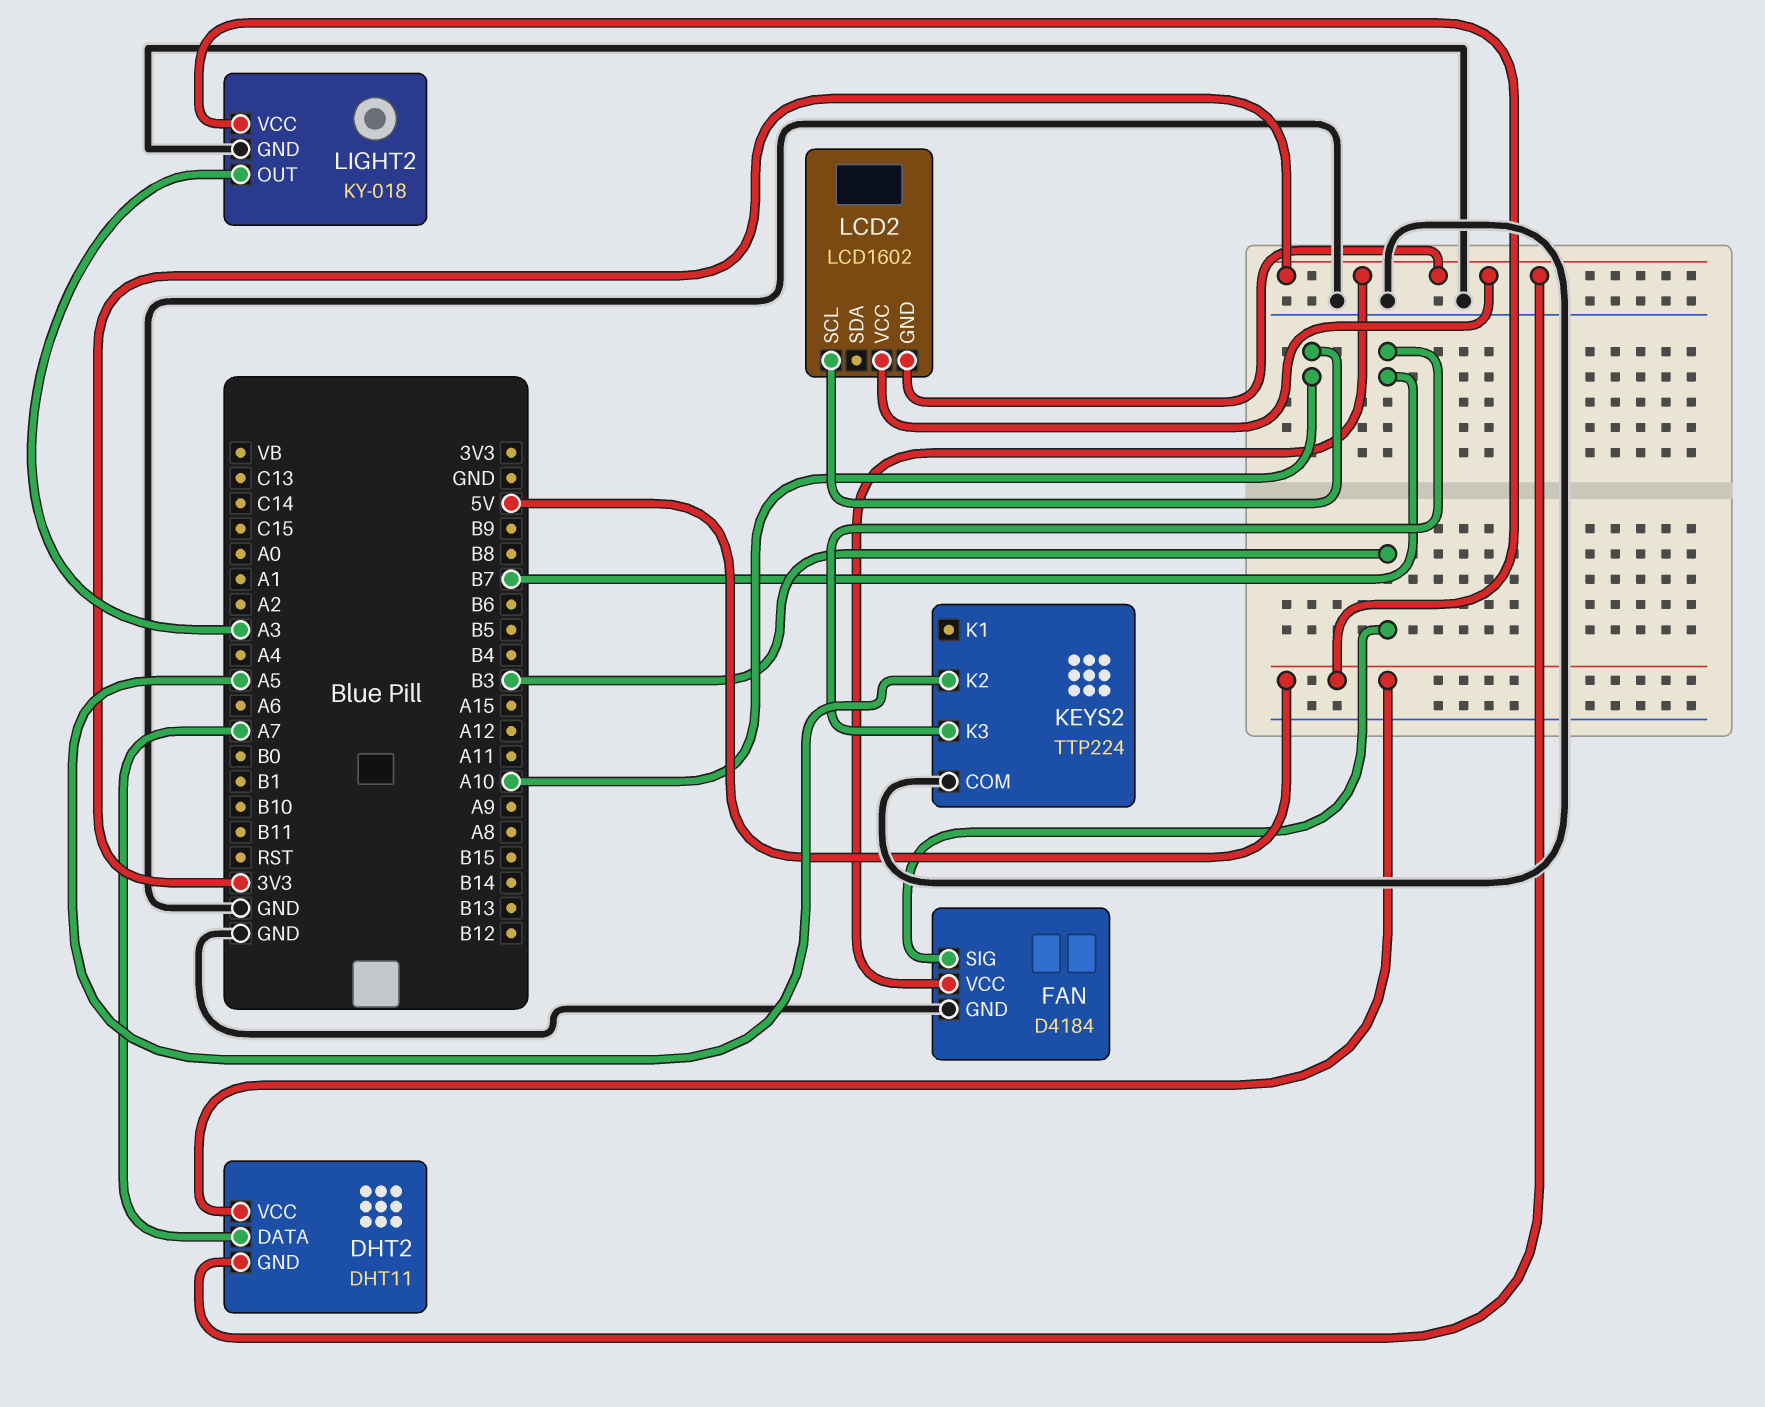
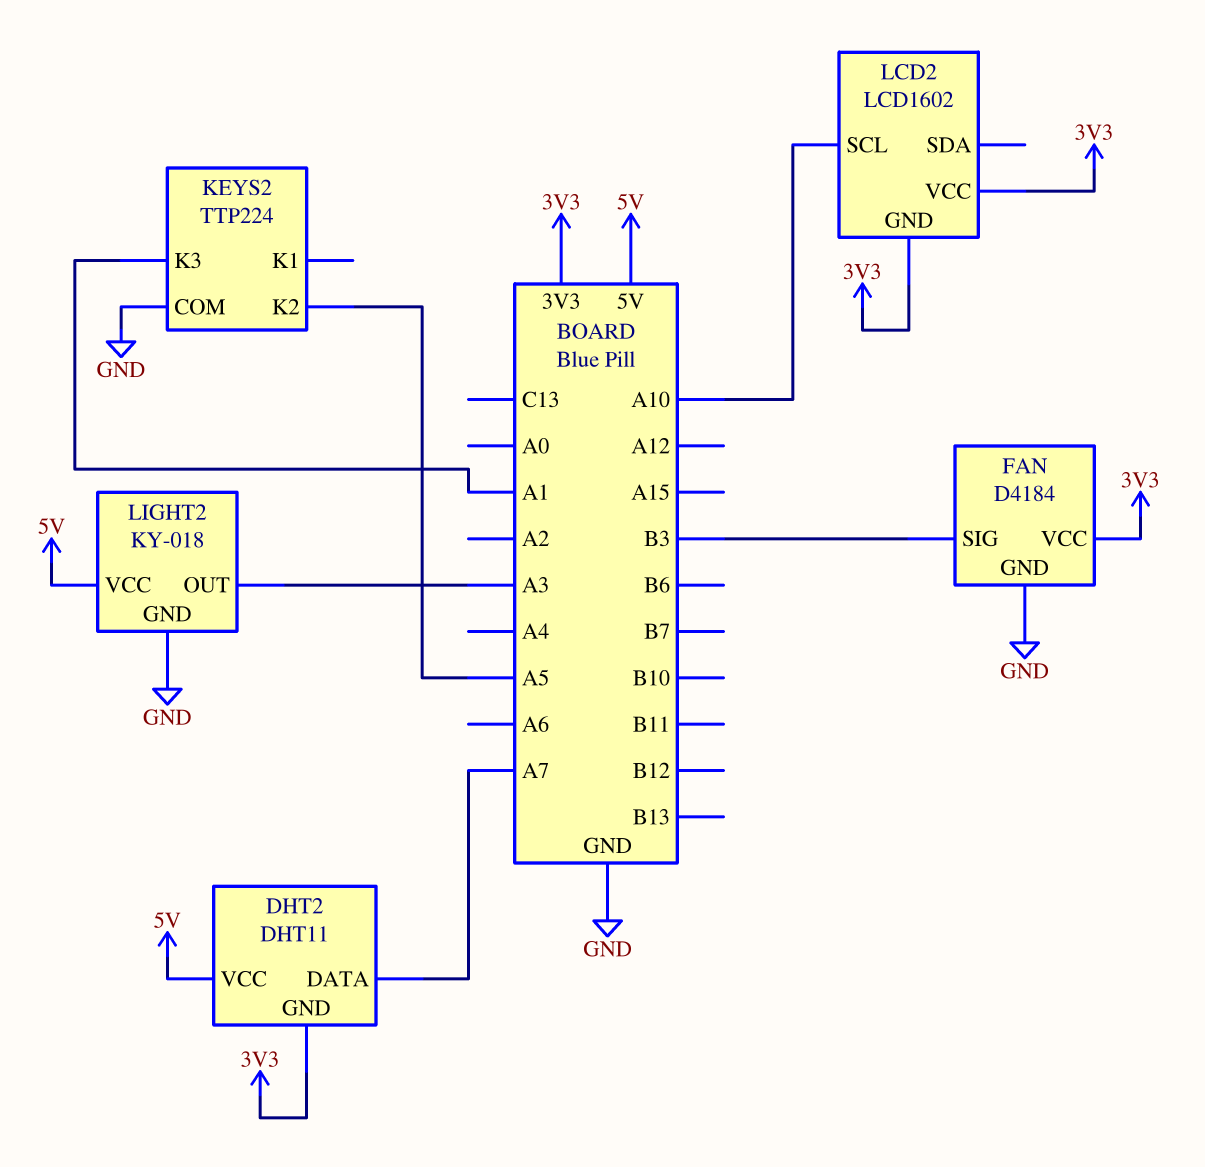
KEYS2 pin K3: B7 -> A1

